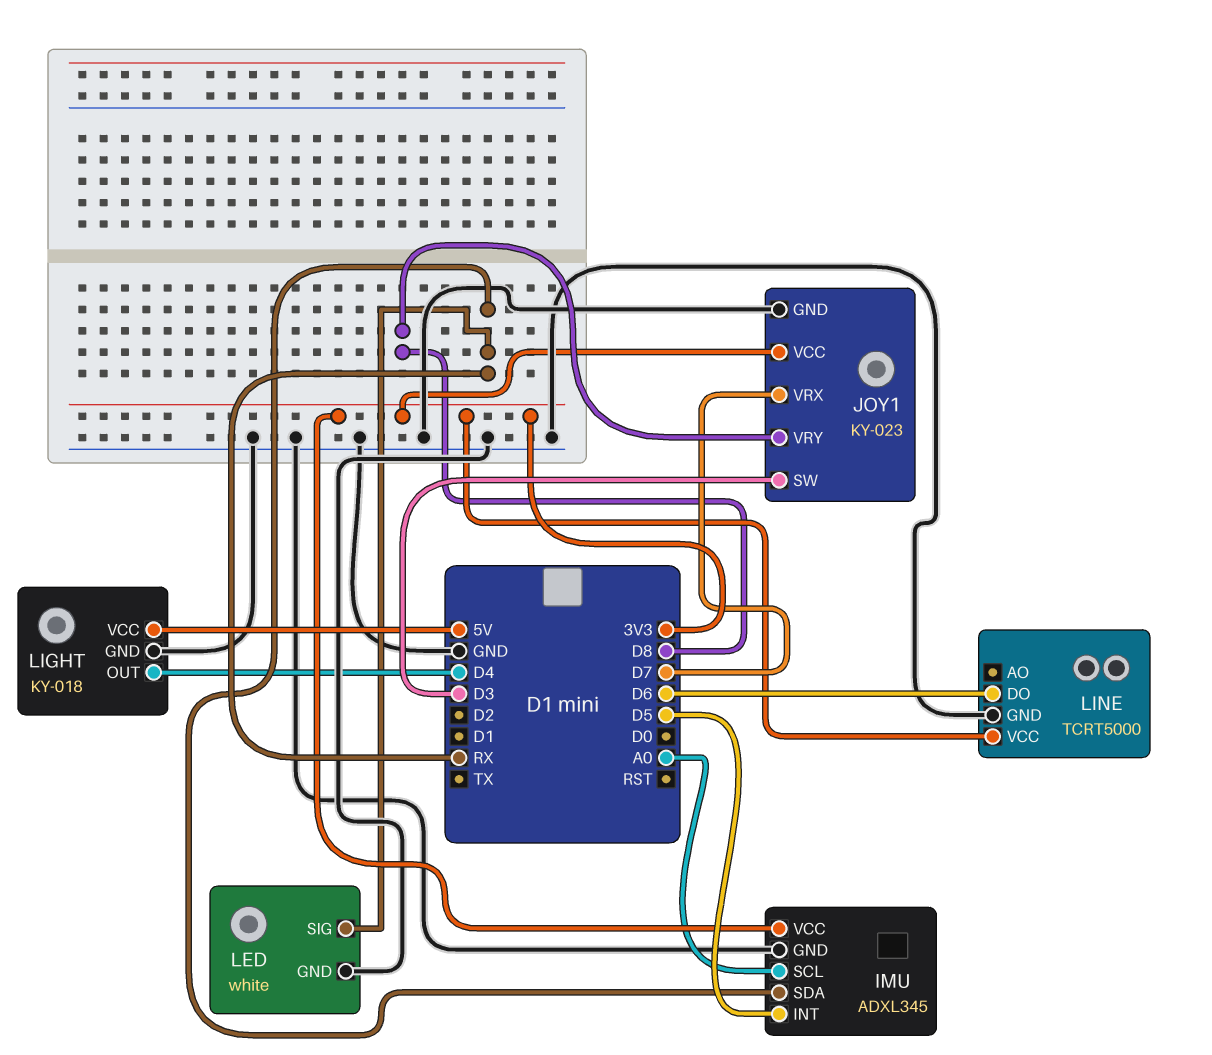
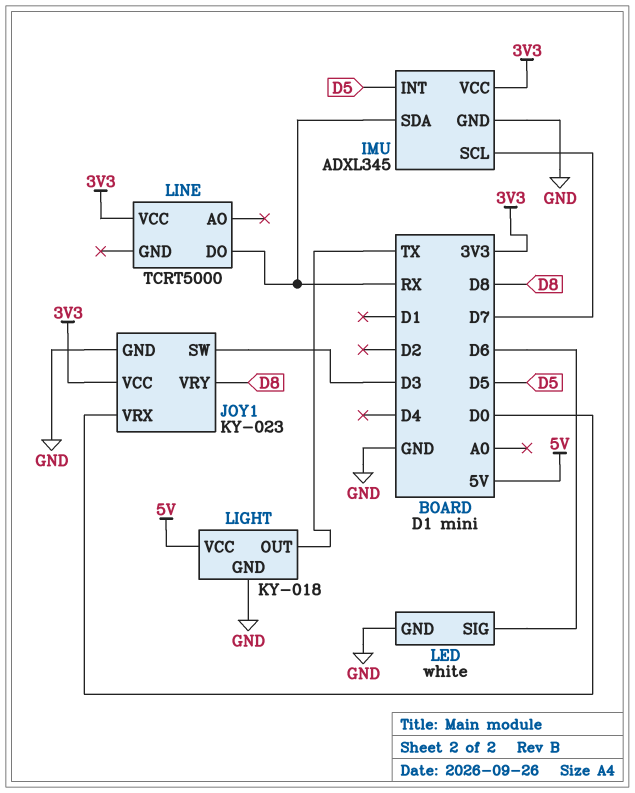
IMU pin SCL: A0 -> D7
JOY1 pin VRX: D7 -> D0
LED pin SIG: RX -> D6
LIGHT pin OUT: D4 -> TX
LINE pin DO: D6 -> RX
LINE pin GND: GND -> none

